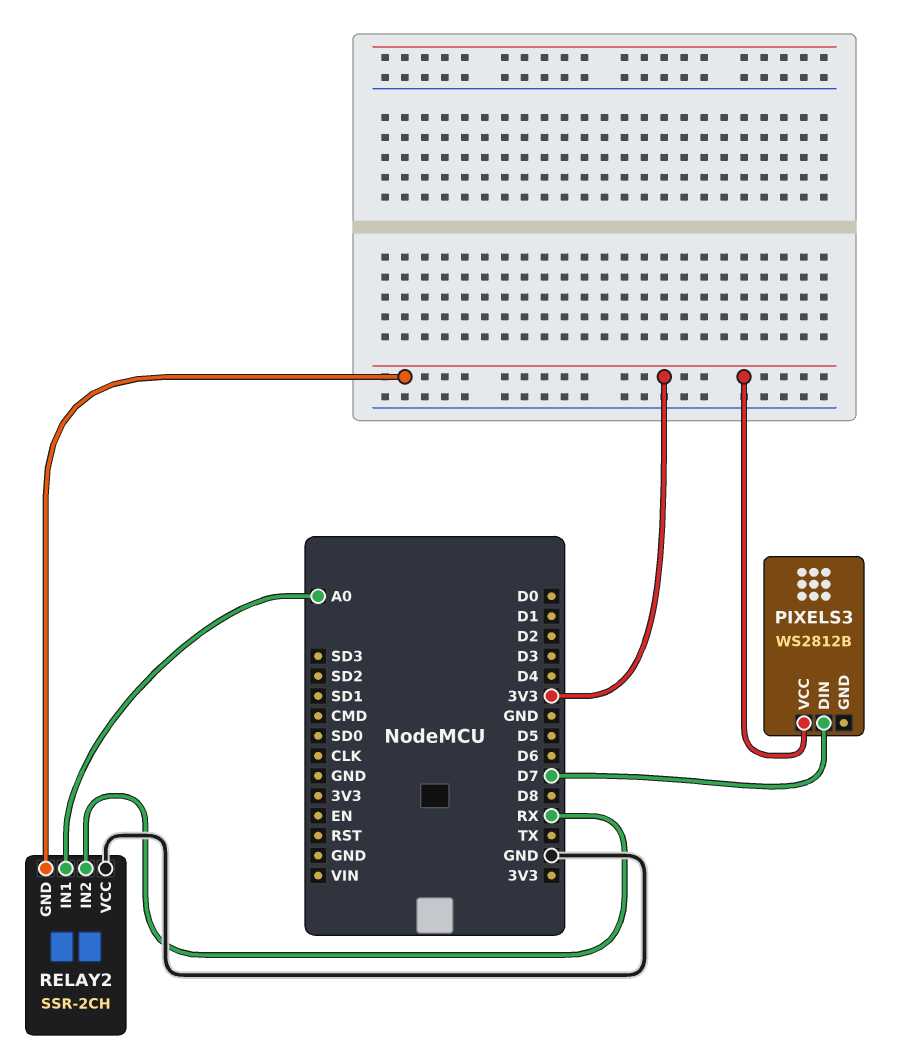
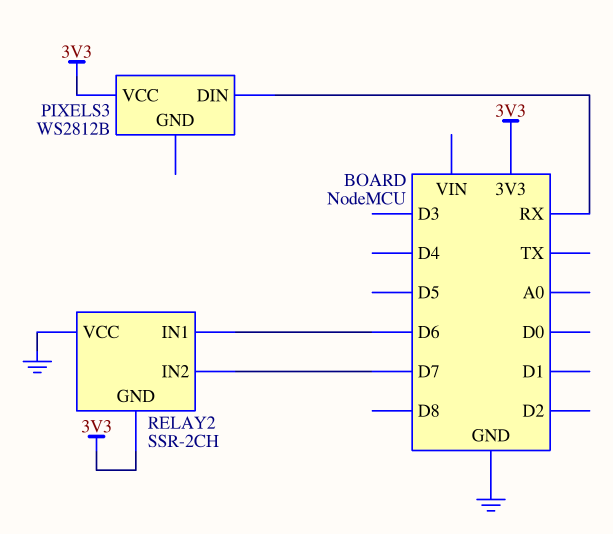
PIXELS3 pin DIN: D7 -> RX
RELAY2 pin IN1: A0 -> D6
RELAY2 pin IN2: RX -> D7

